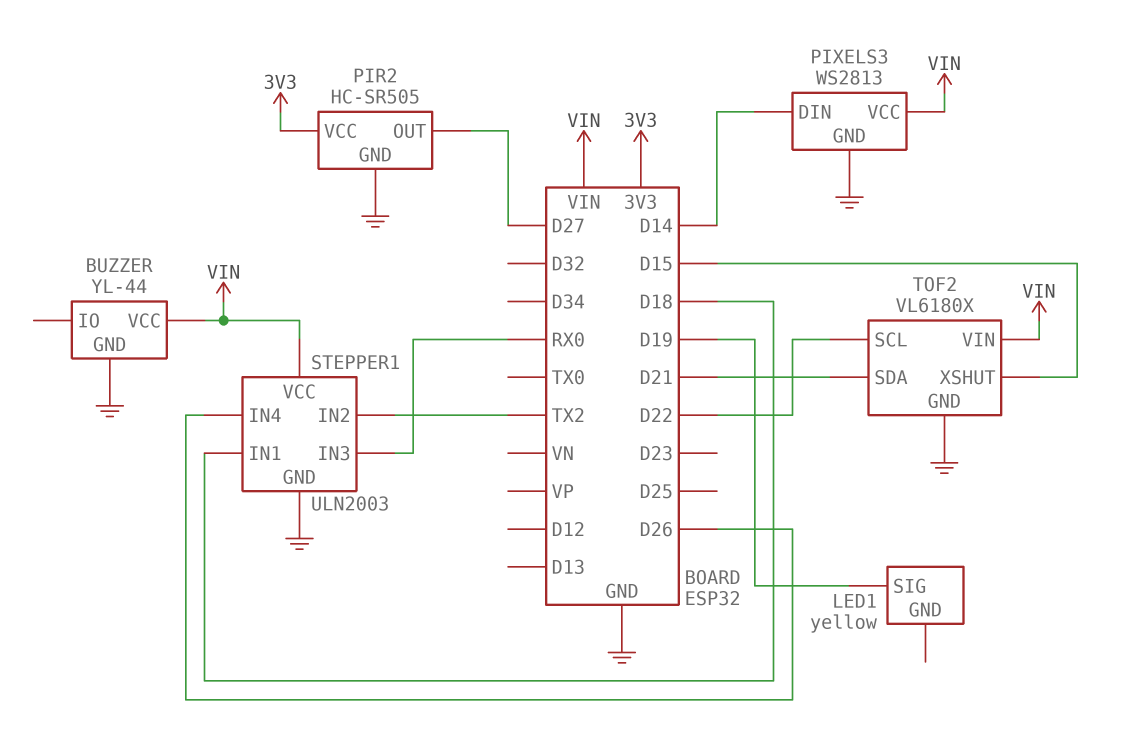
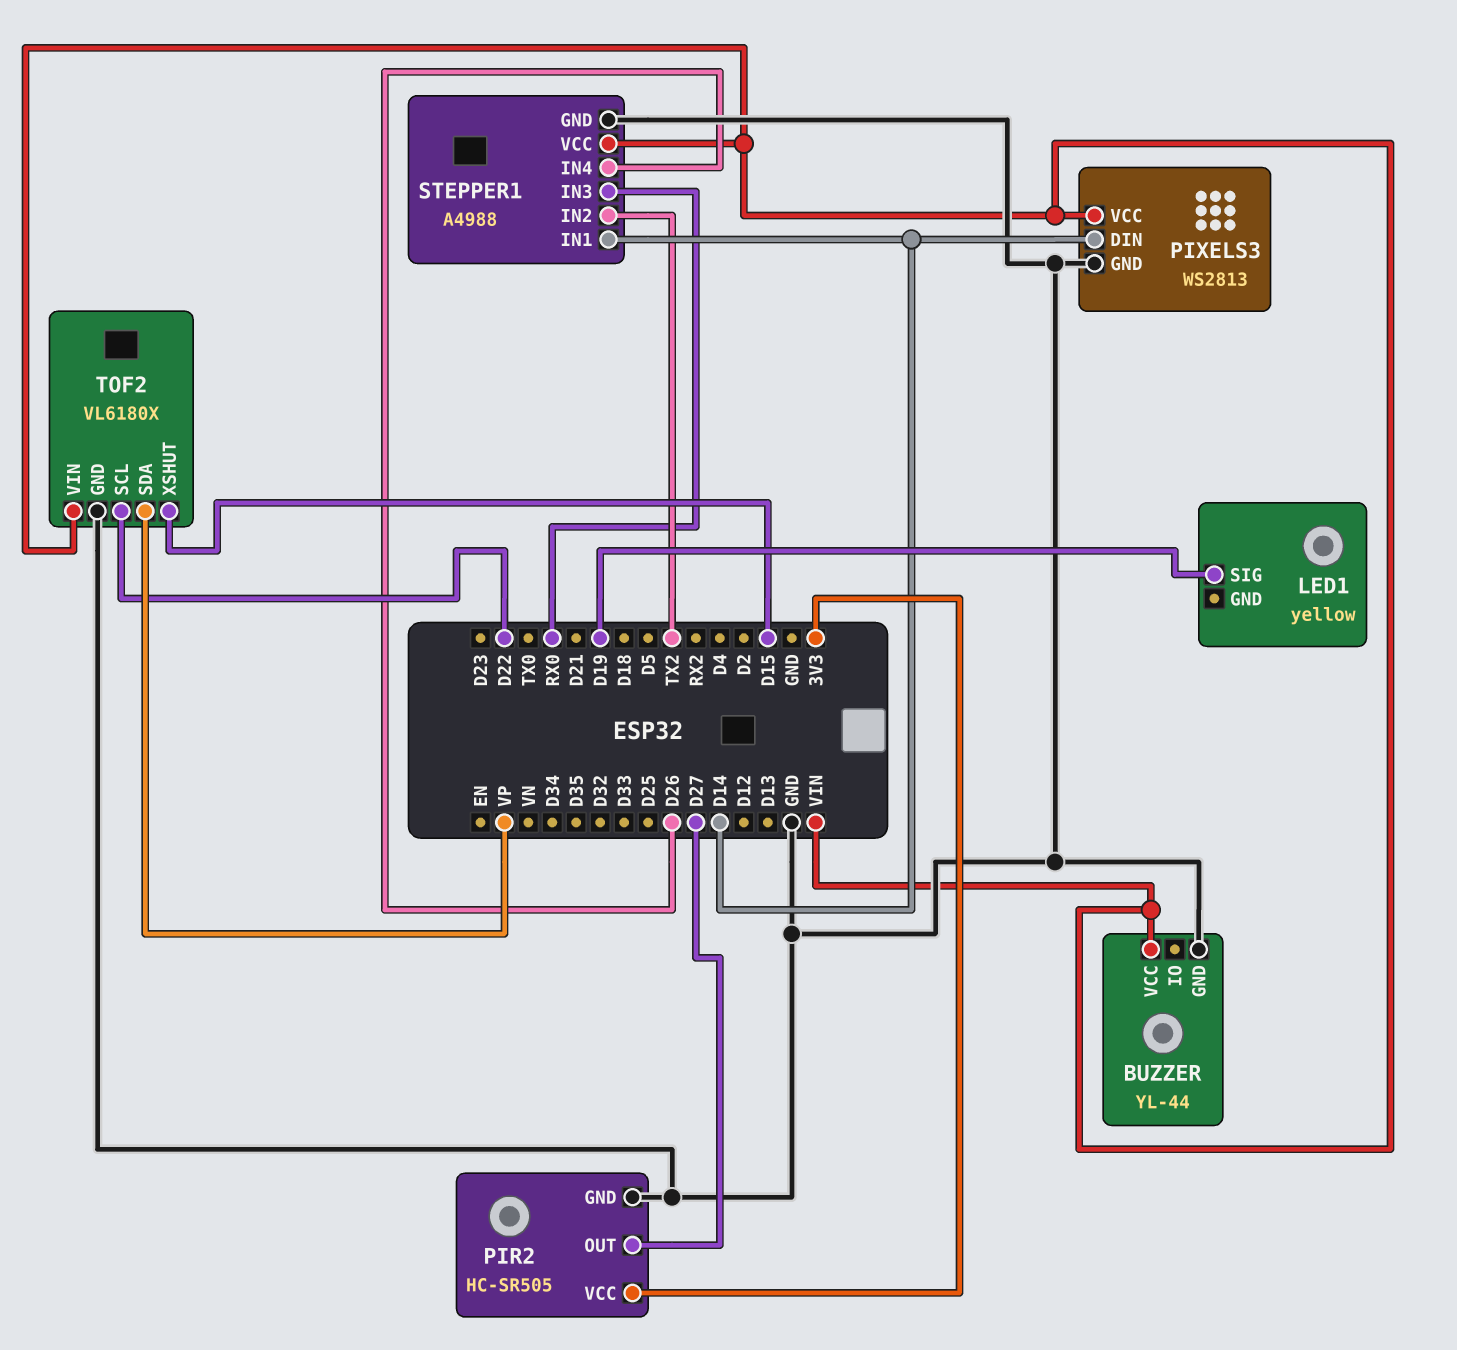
STEPPER1: ULN2003 -> A4988
STEPPER1 pin IN1: D18 -> D14
TOF2 pin SDA: D21 -> VP

